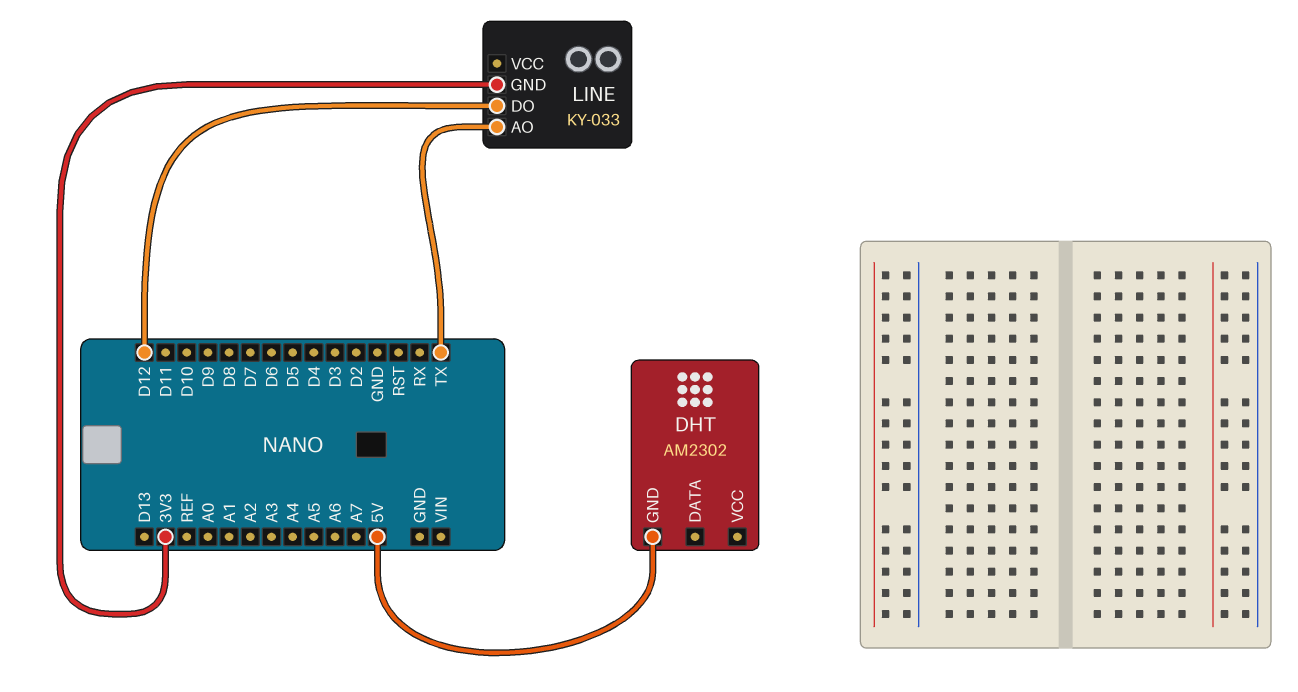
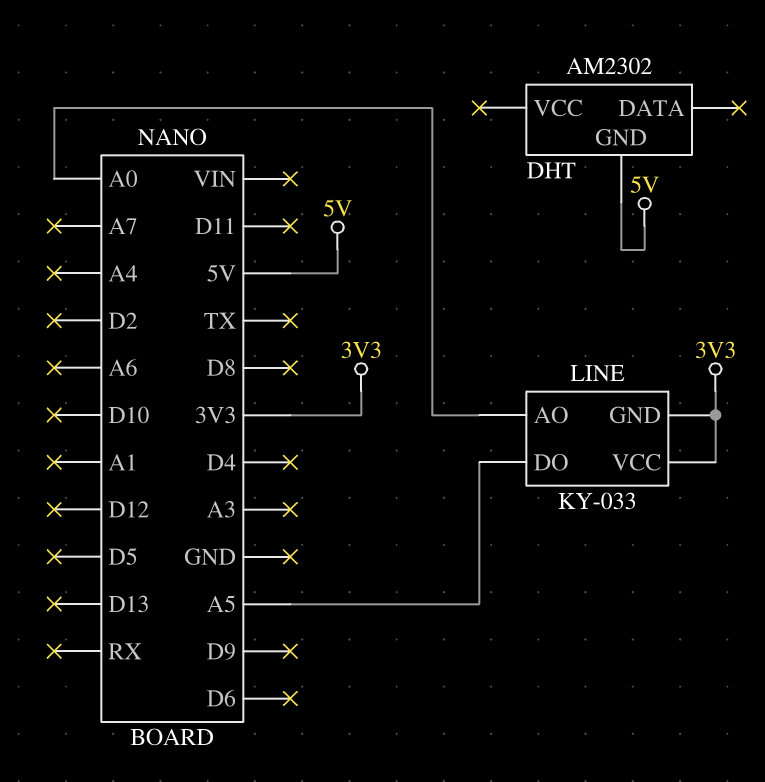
LINE pin AO: TX -> A0
LINE pin DO: D12 -> A5
LINE pin VCC: none -> 3V3

